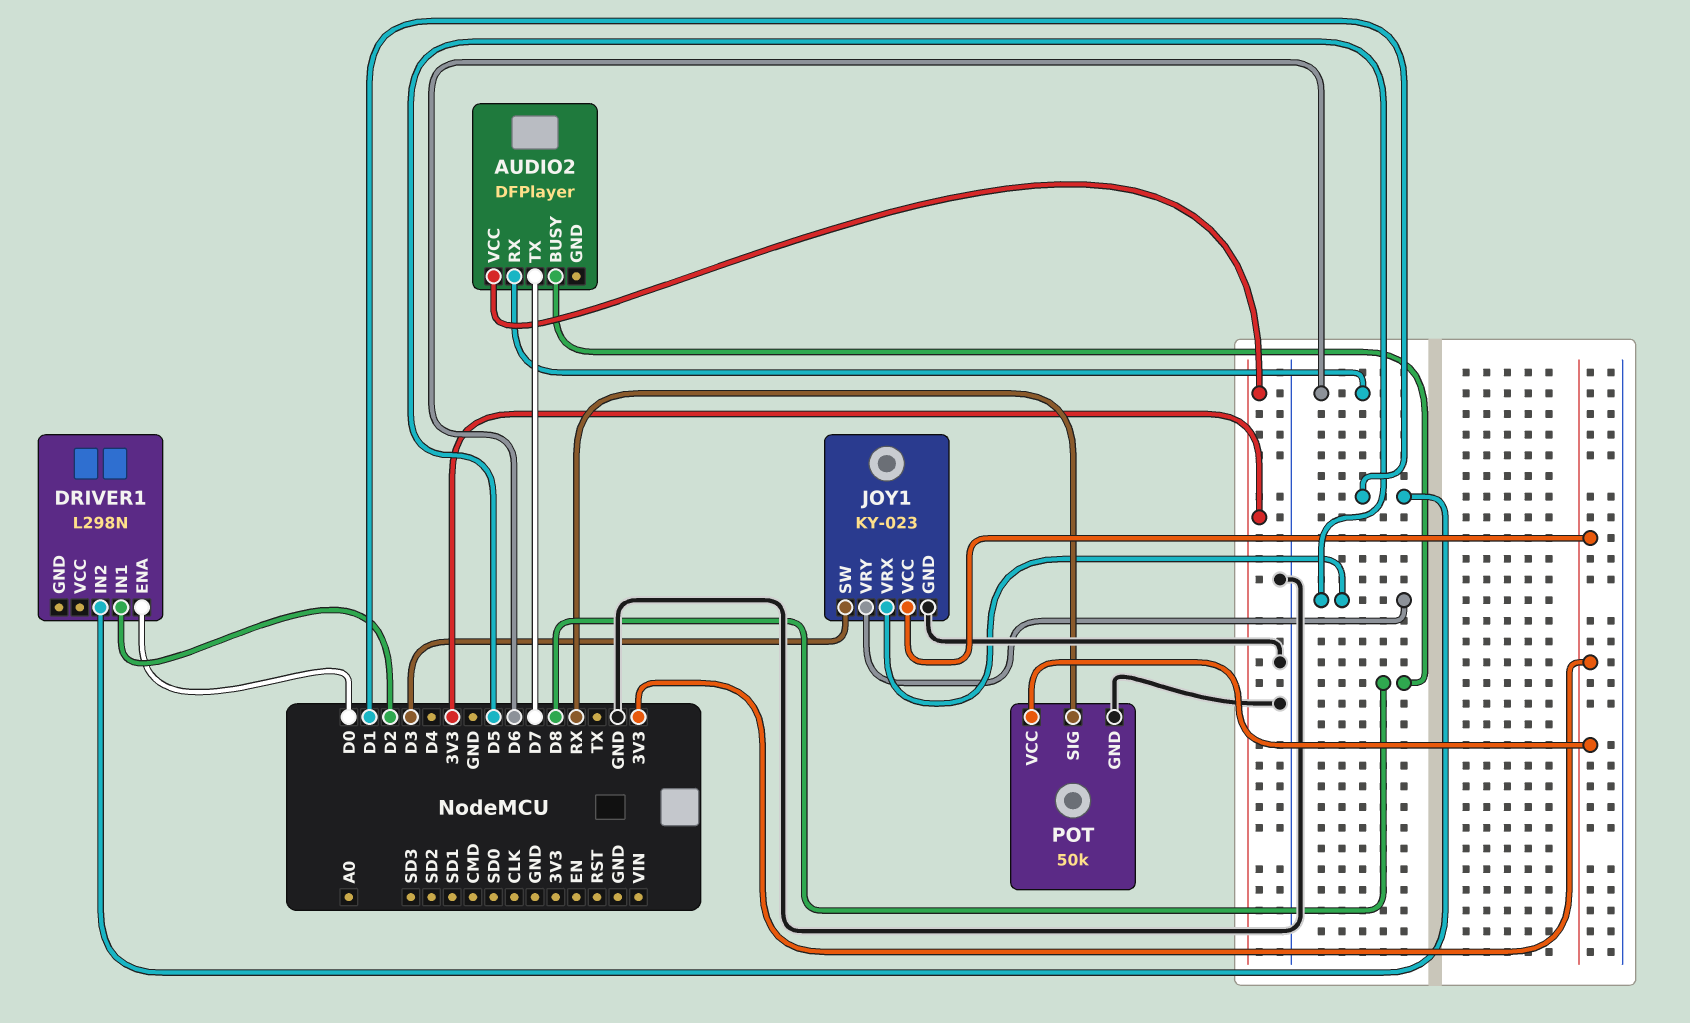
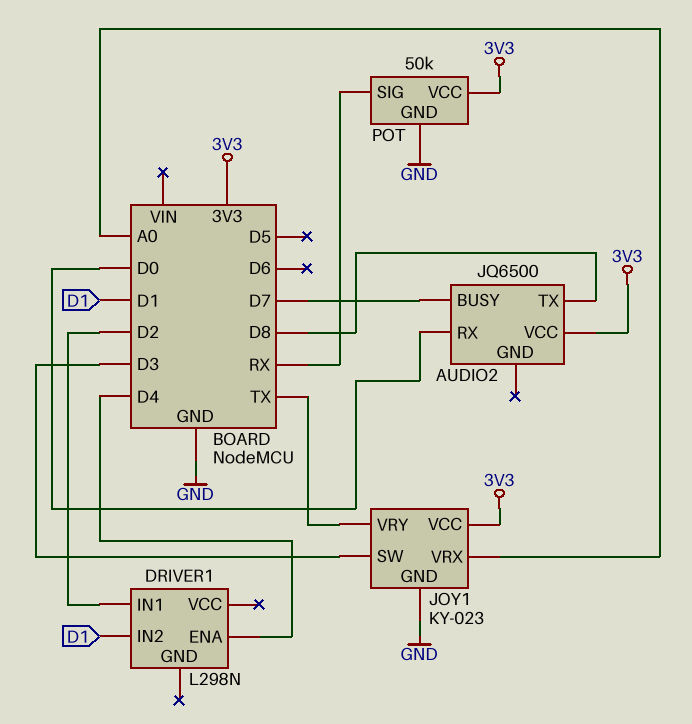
AUDIO2: DFPlayer -> JQ6500
AUDIO2 pin BUSY: D8 -> D7
AUDIO2 pin RX: D6 -> D0
AUDIO2 pin TX: D7 -> D8
DRIVER1 pin ENA: D0 -> D4
JOY1 pin VRX: D5 -> A0
JOY1 pin VRY: D5 -> TX

